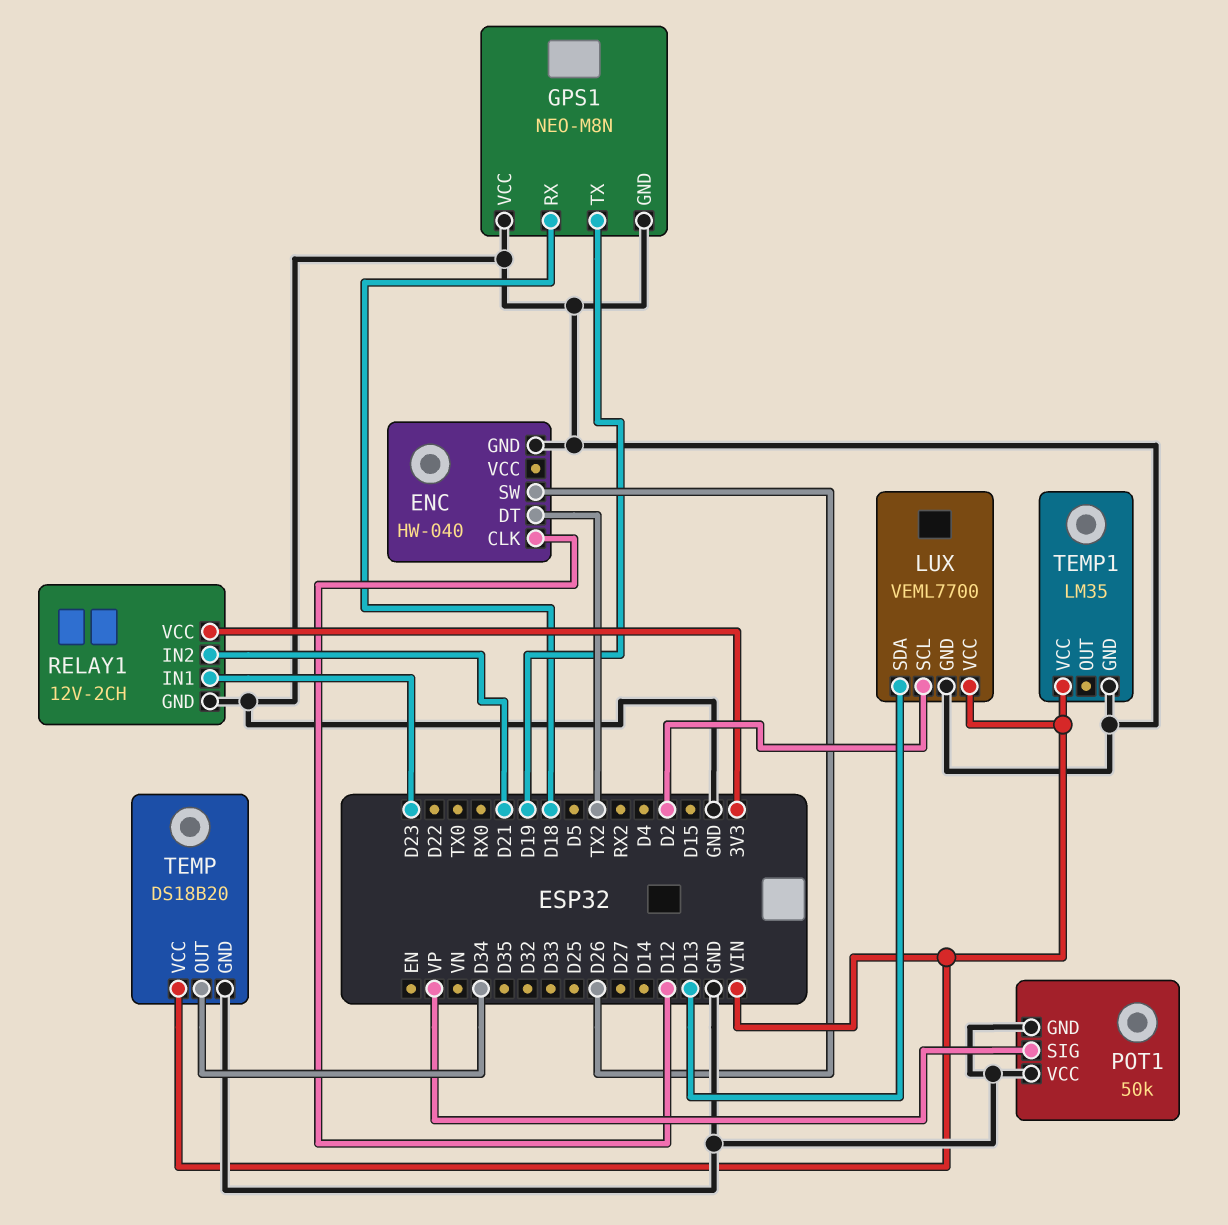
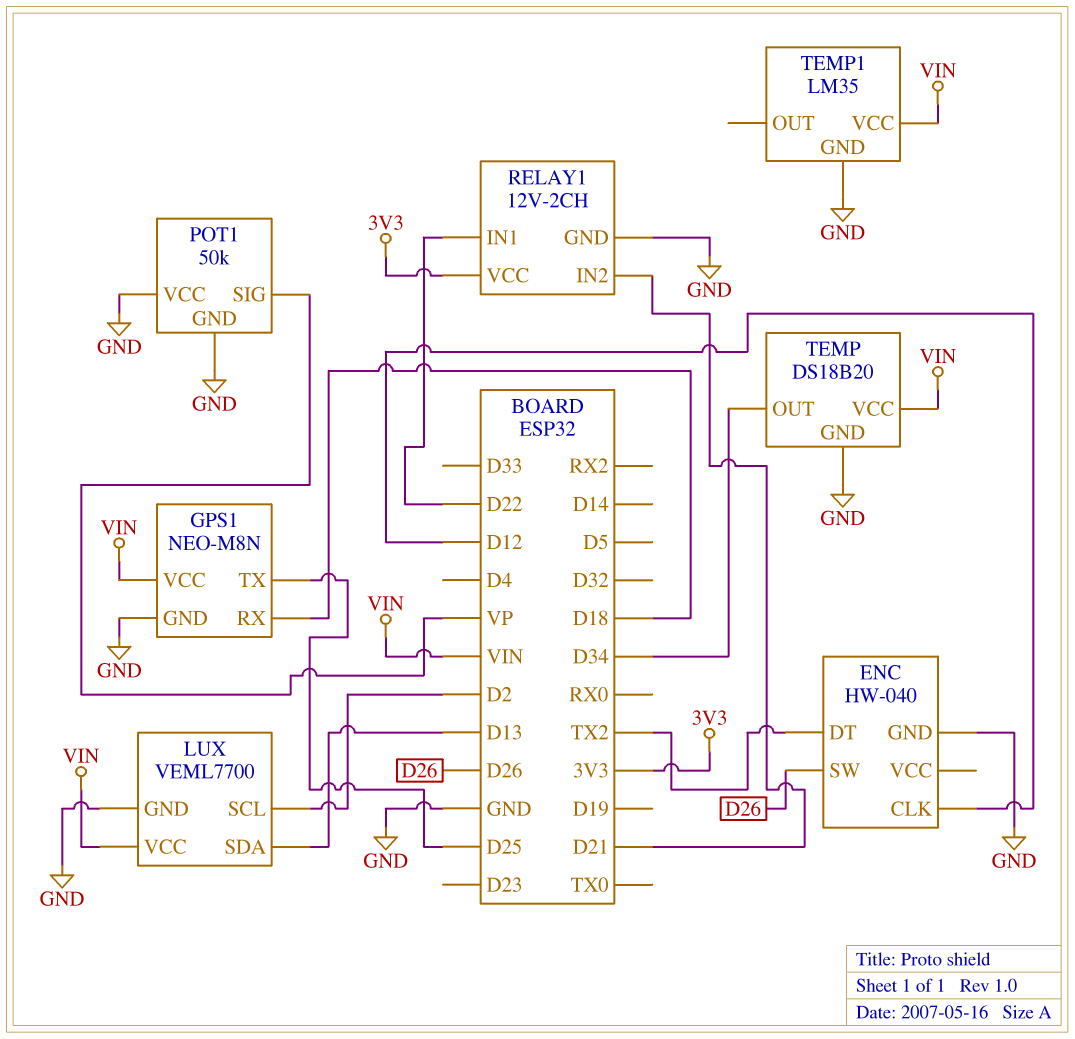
GPS1 pin TX: D19 -> D25
GPS1 pin VCC: GND -> VIN
RELAY1 pin IN1: D23 -> D22

